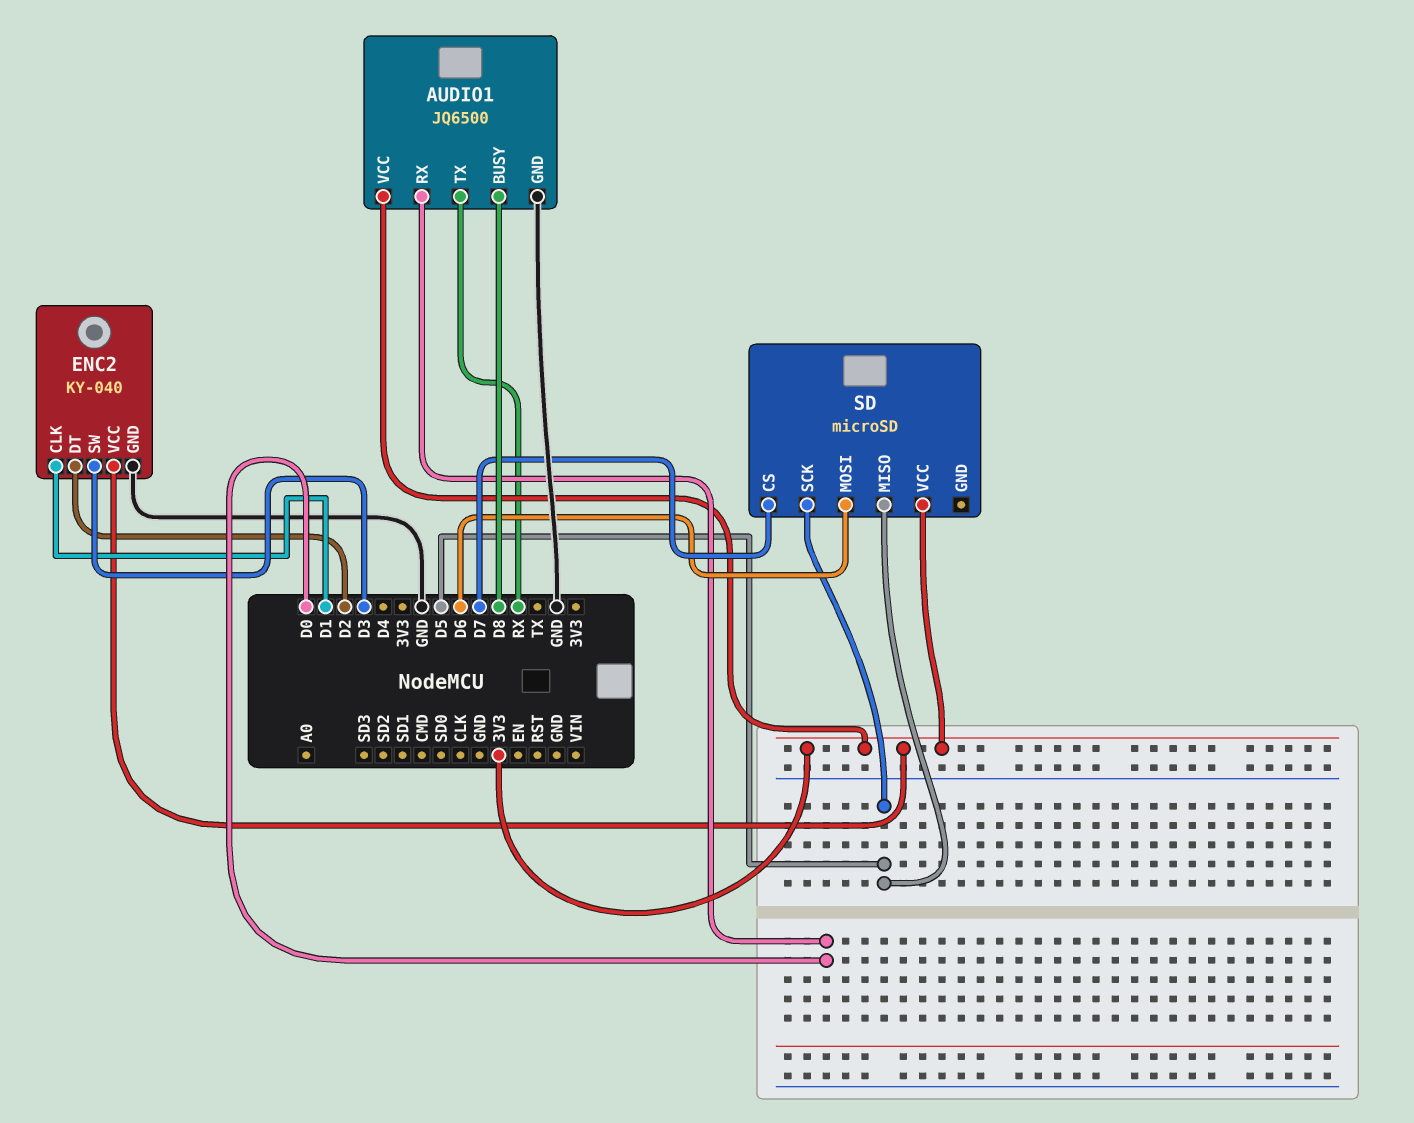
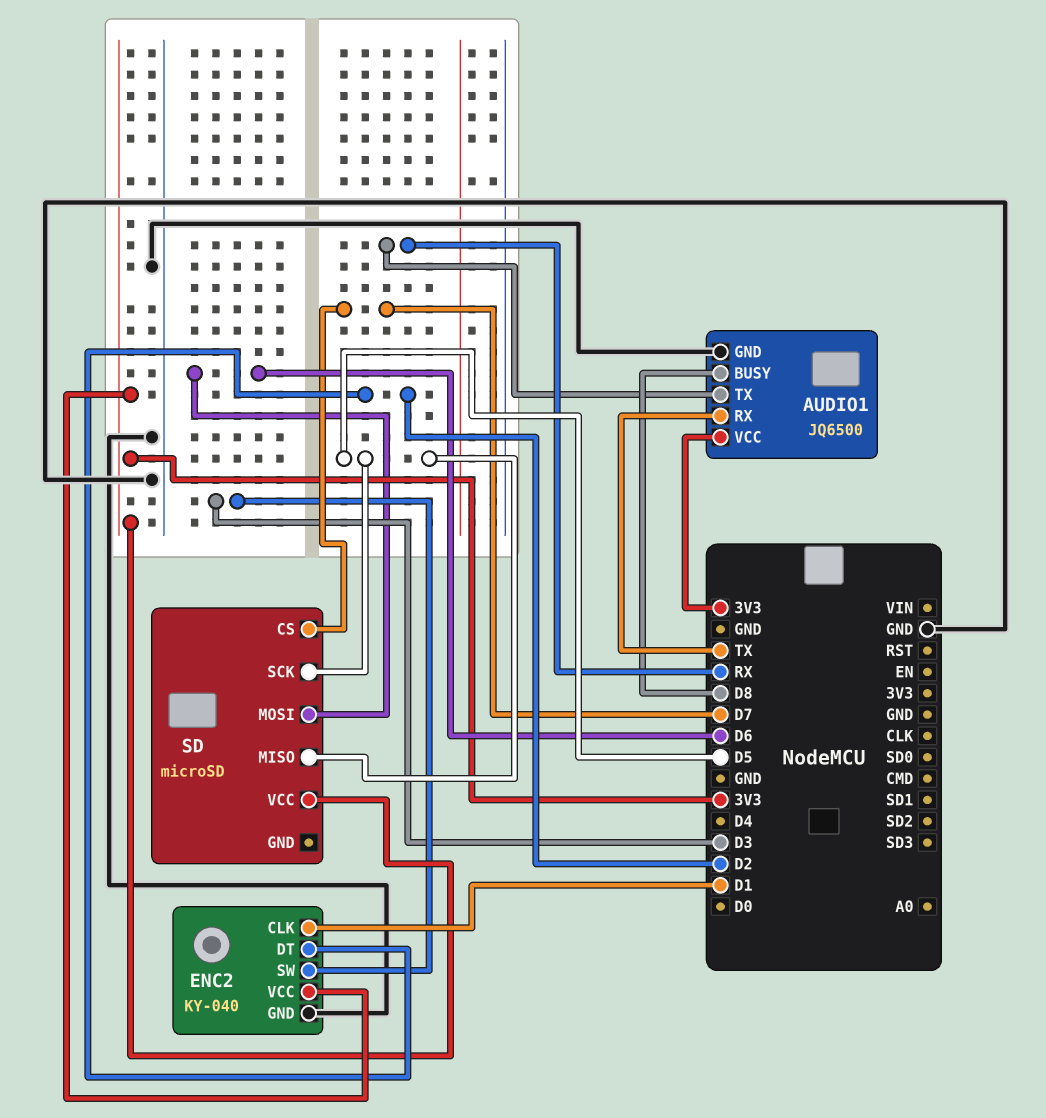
AUDIO1 pin RX: D0 -> TX

